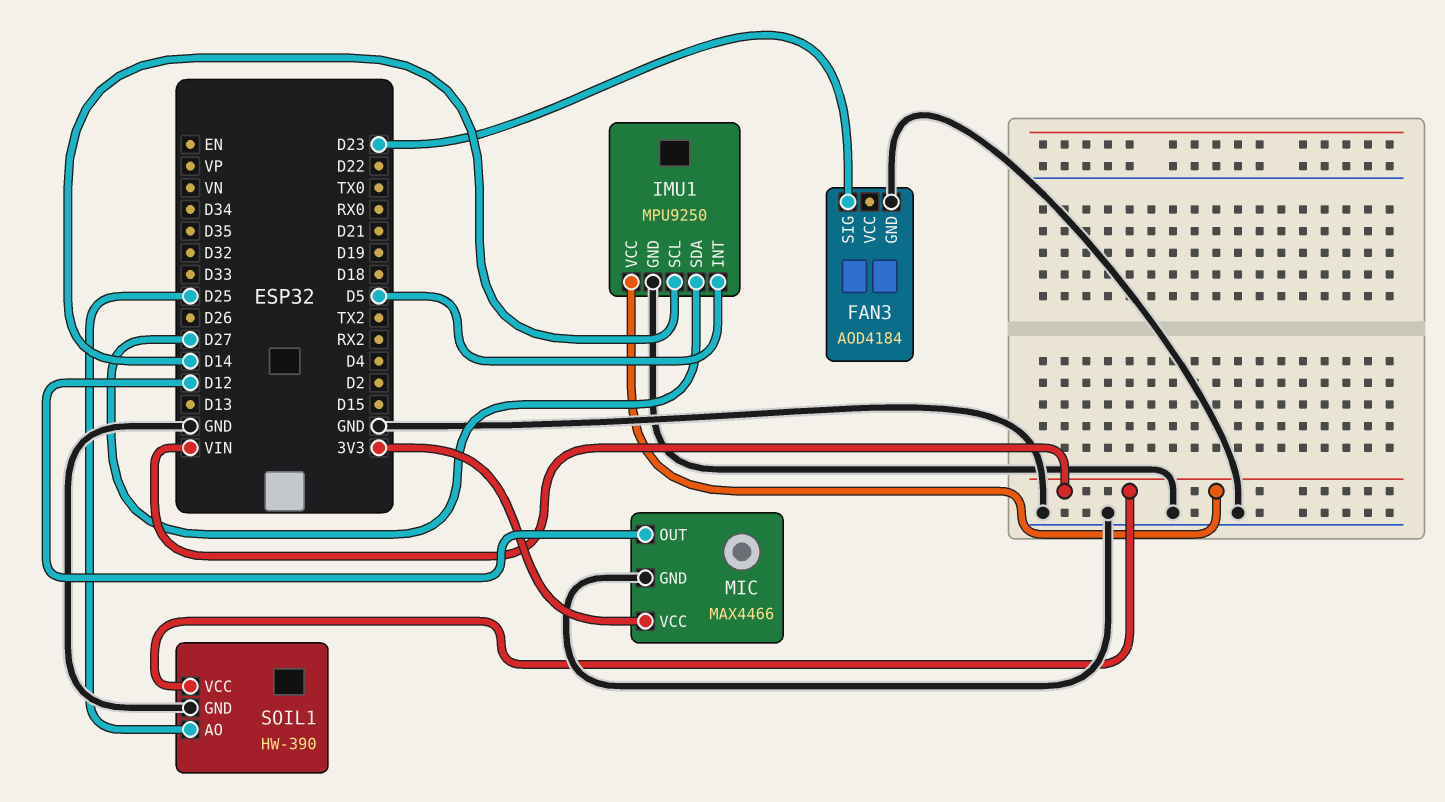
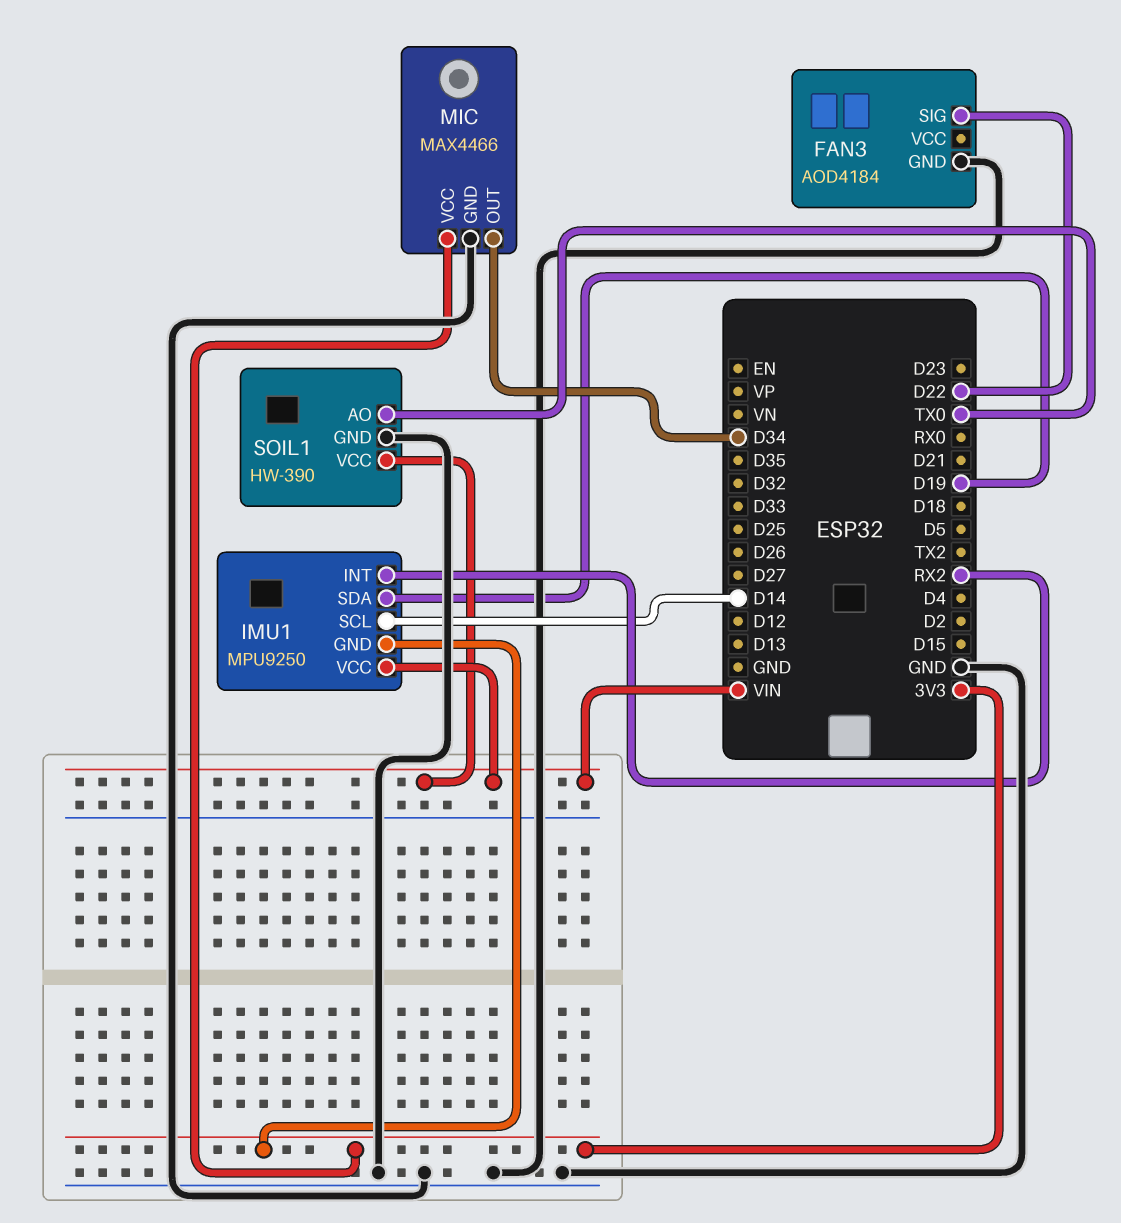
FAN3 pin SIG: D23 -> D22
IMU1 pin GND: GND -> 3V3
IMU1 pin INT: D5 -> RX2
IMU1 pin SDA: D27 -> D19
MIC pin OUT: D12 -> D34
SOIL1 pin AO: D25 -> TX0

